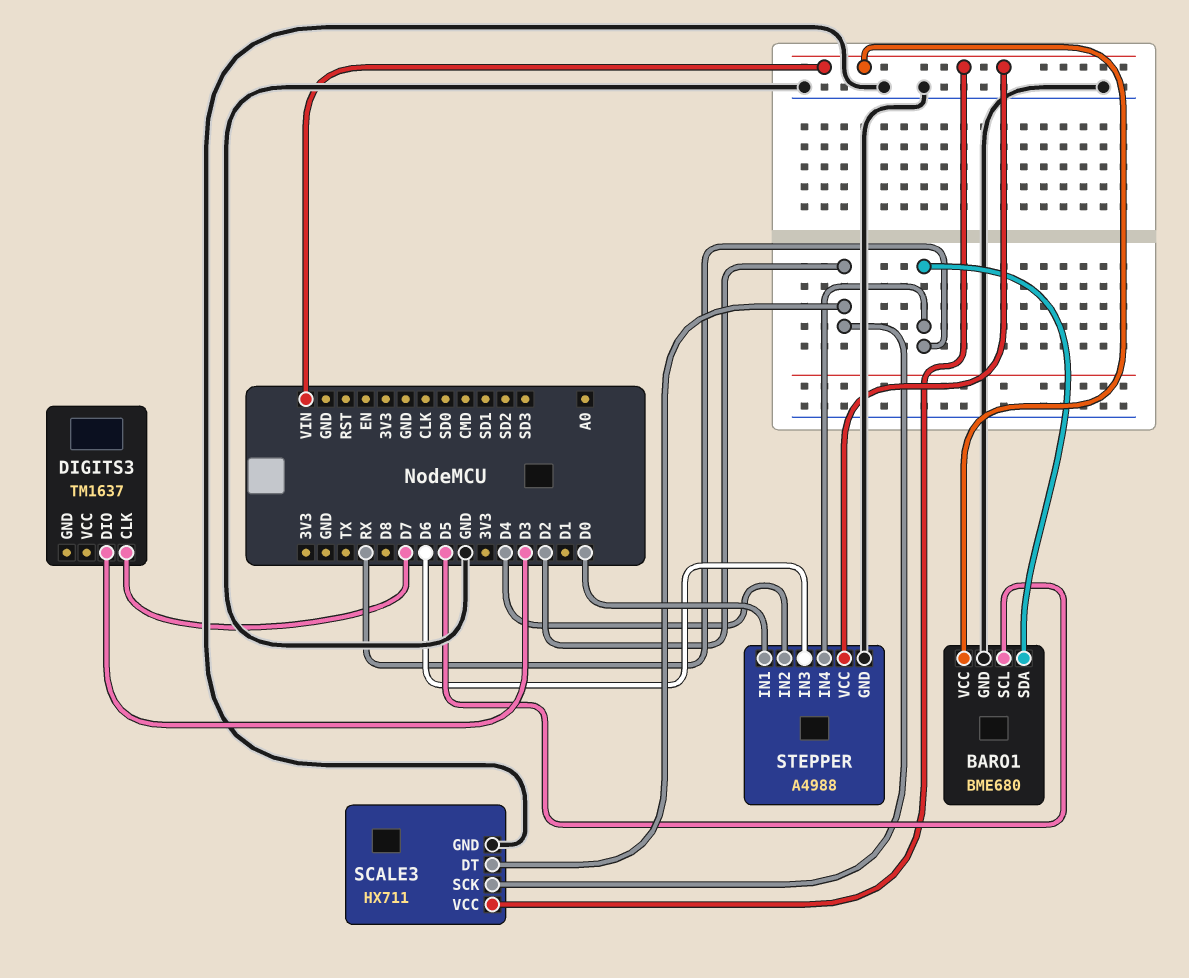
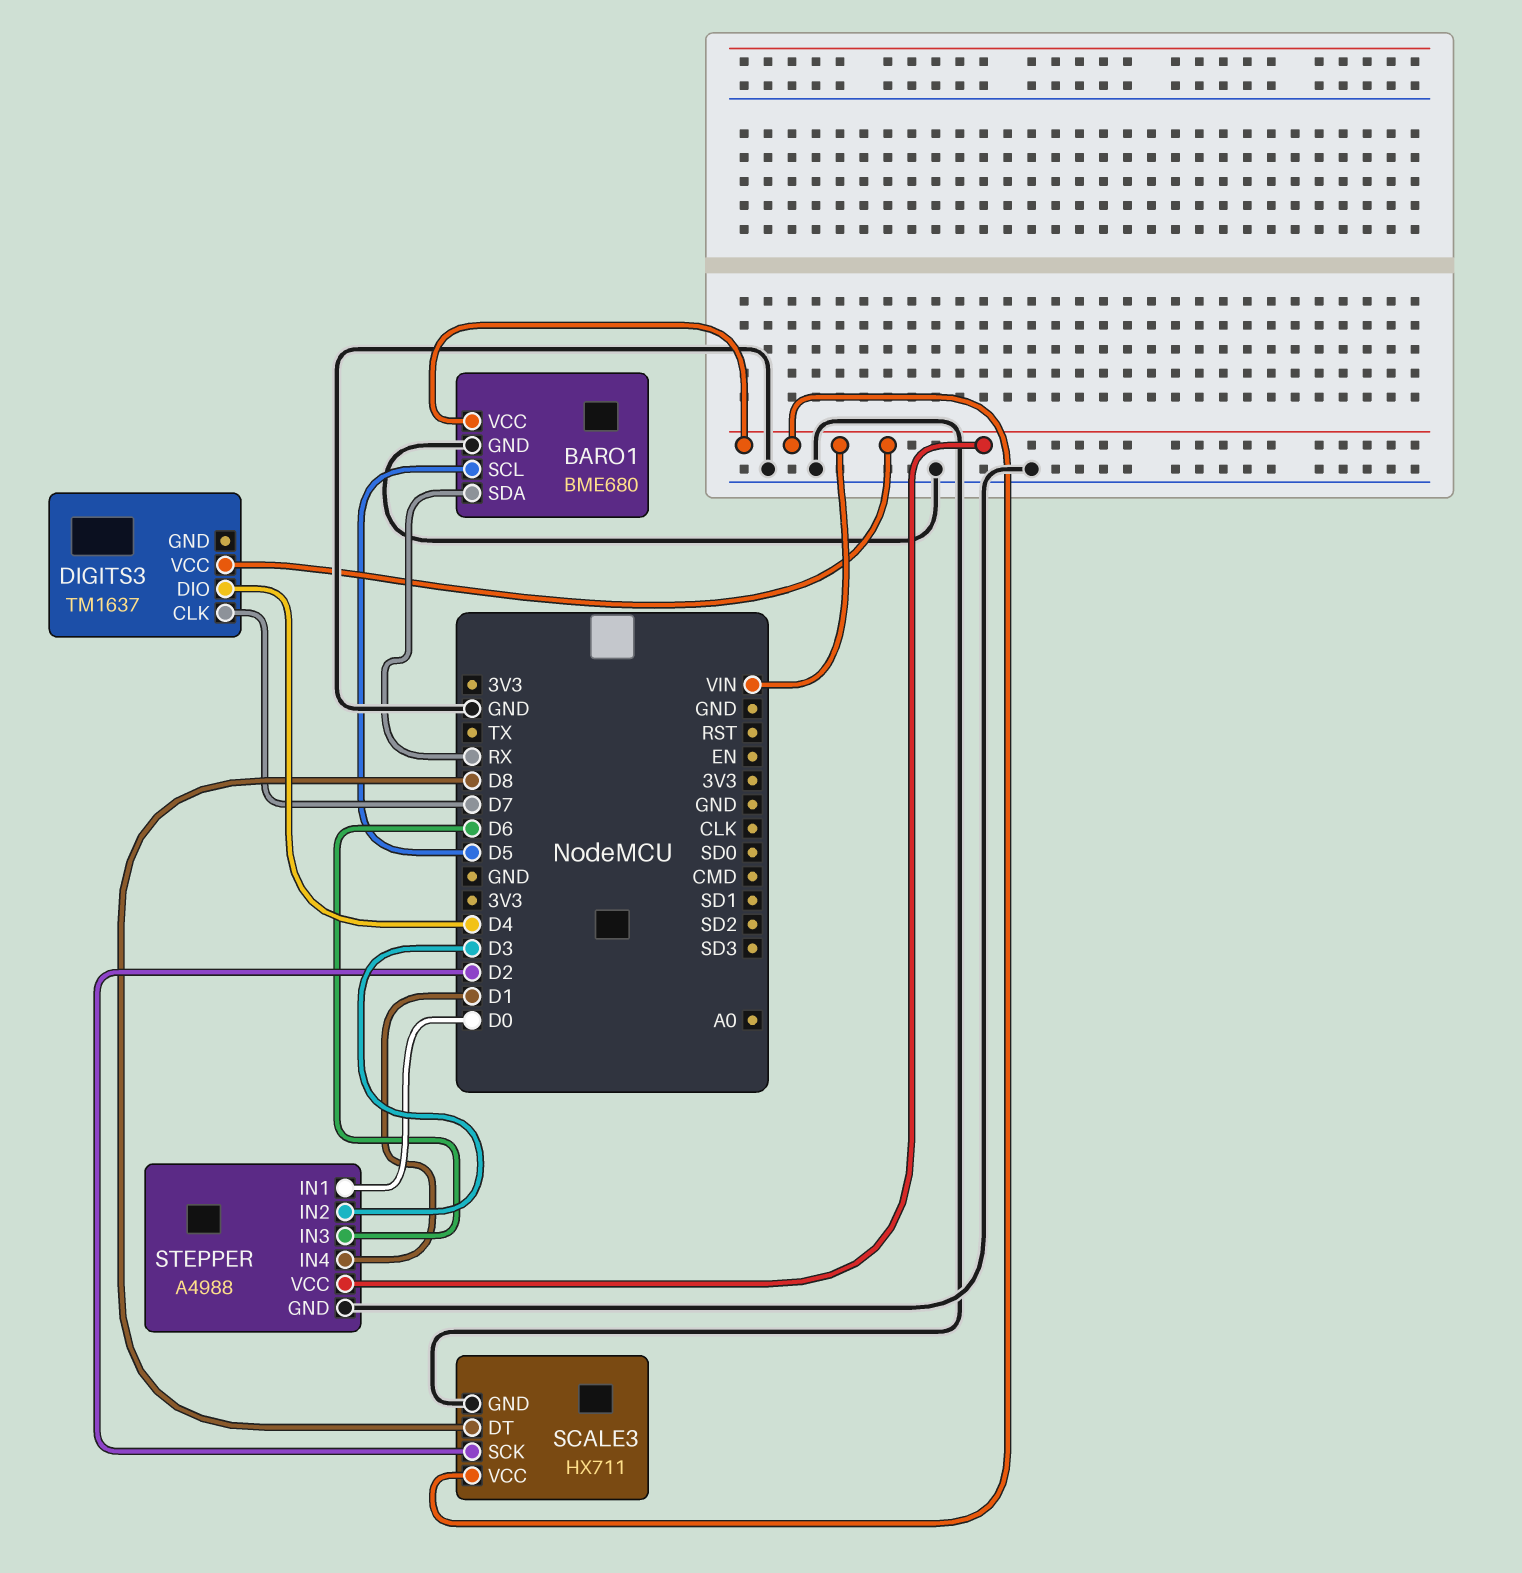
DIGITS3 pin DIO: D3 -> D4
DIGITS3 pin VCC: none -> VIN
SCALE3 pin DT: D2 -> D8
STEPPER pin IN2: D4 -> D3
STEPPER pin IN4: RX -> D1

